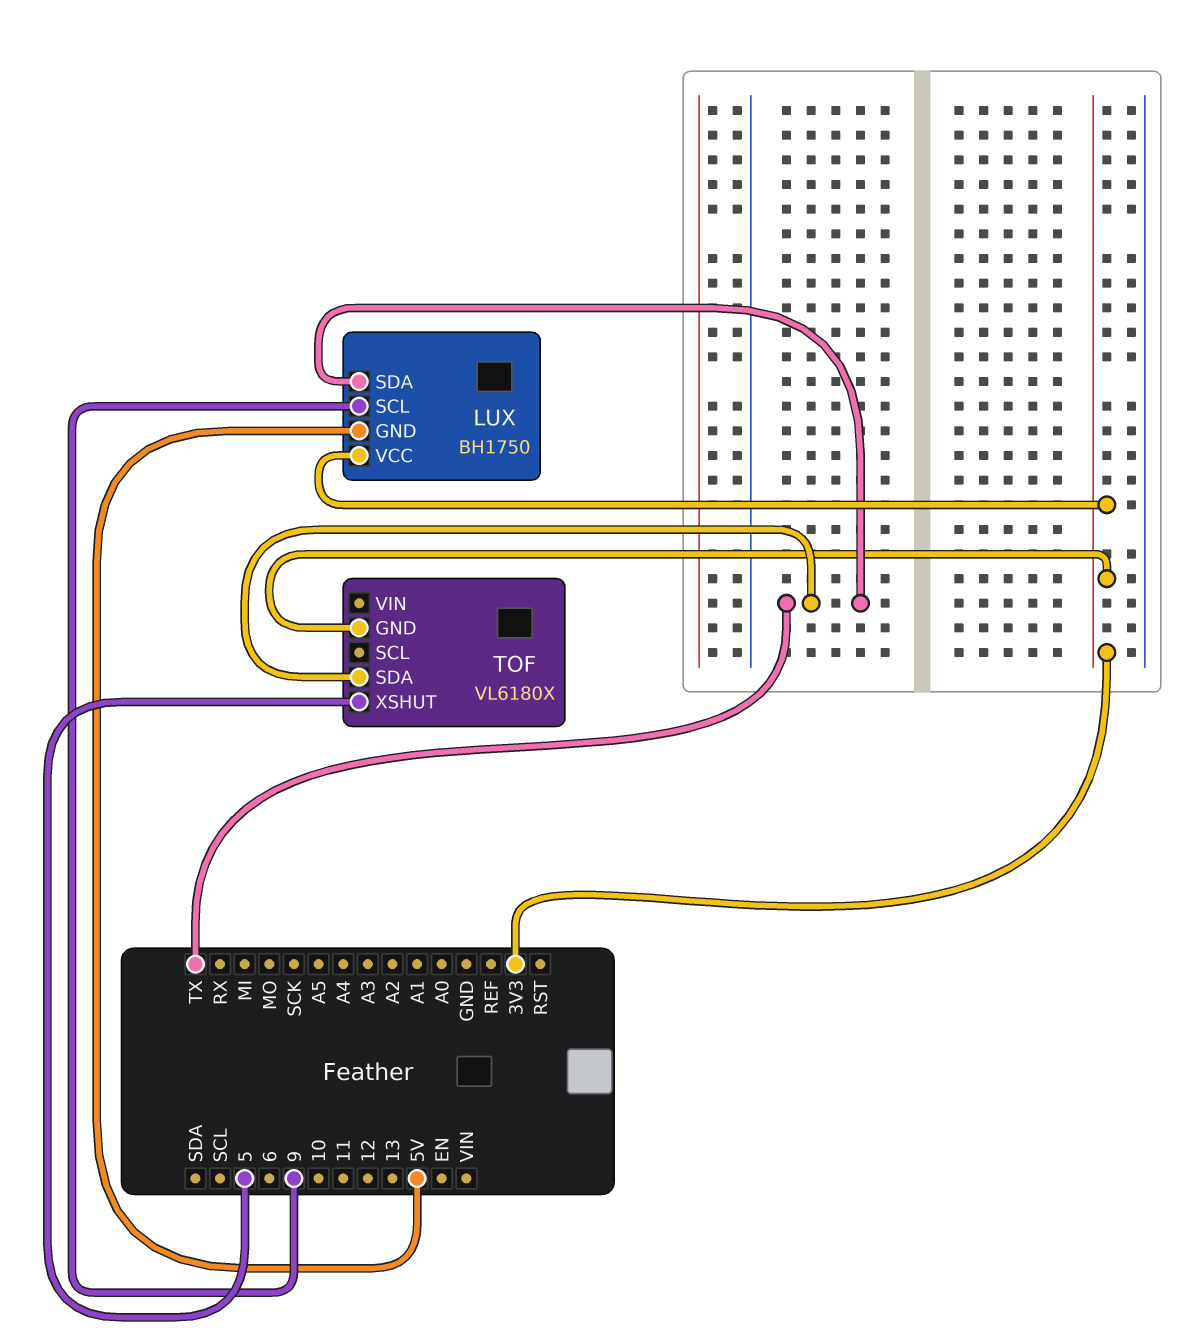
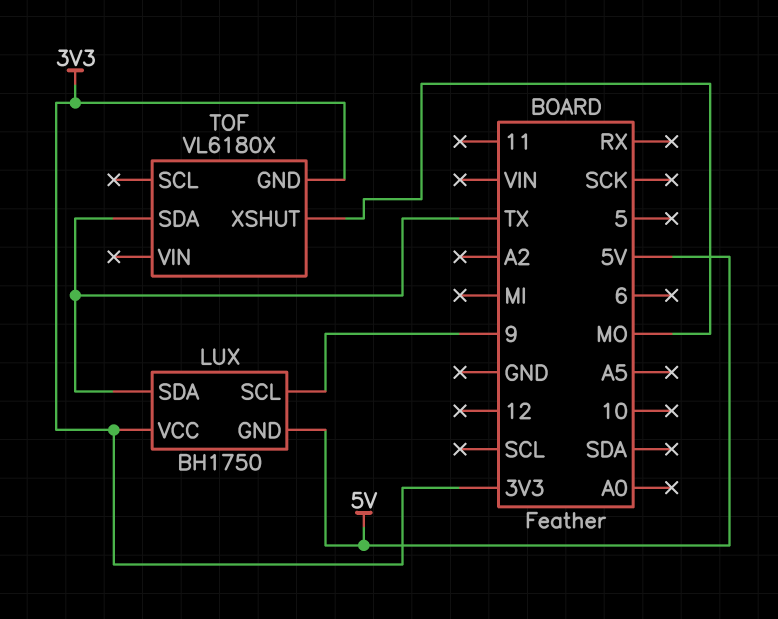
TOF pin XSHUT: 5 -> MO

